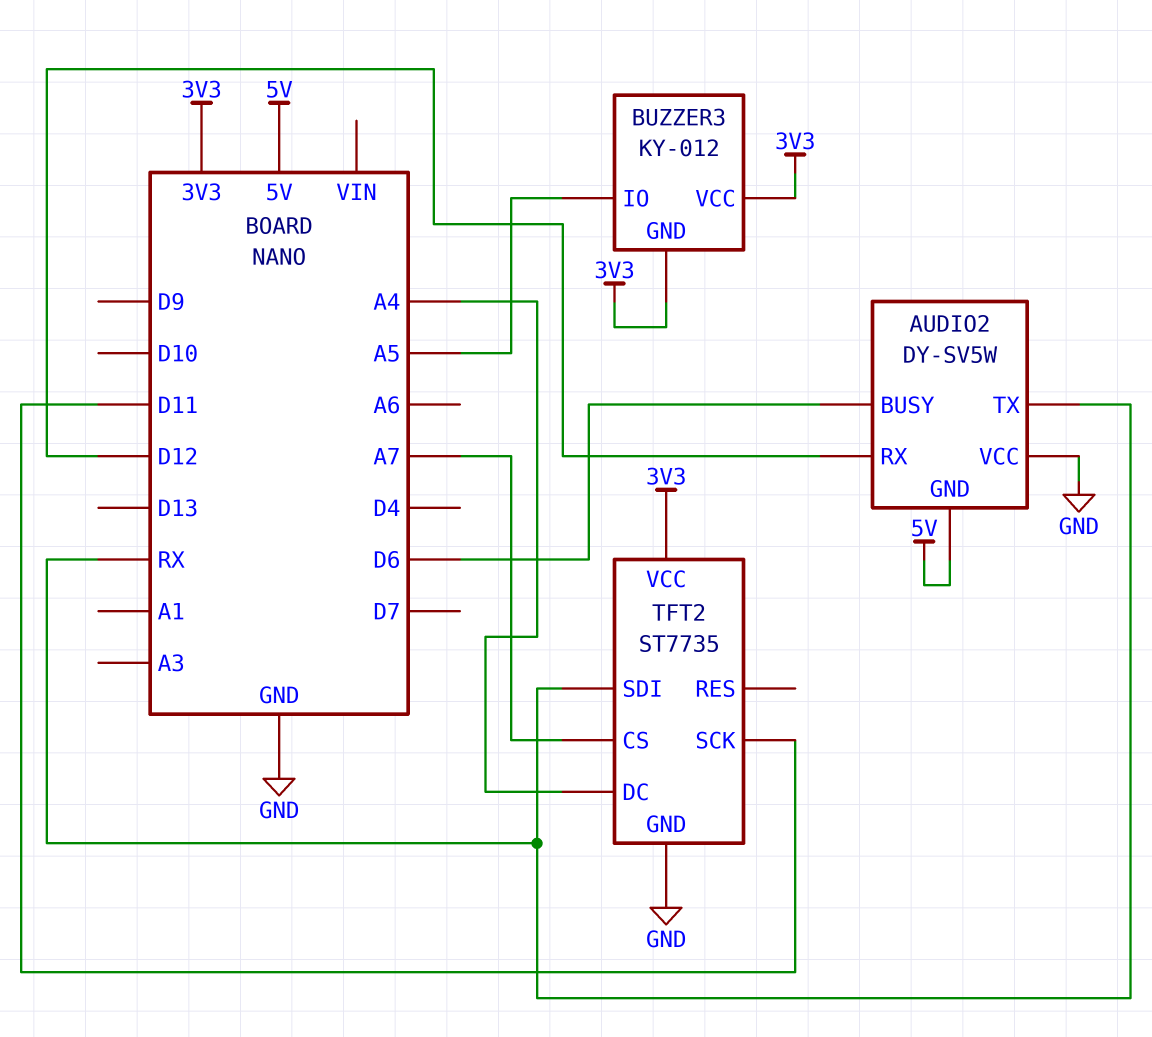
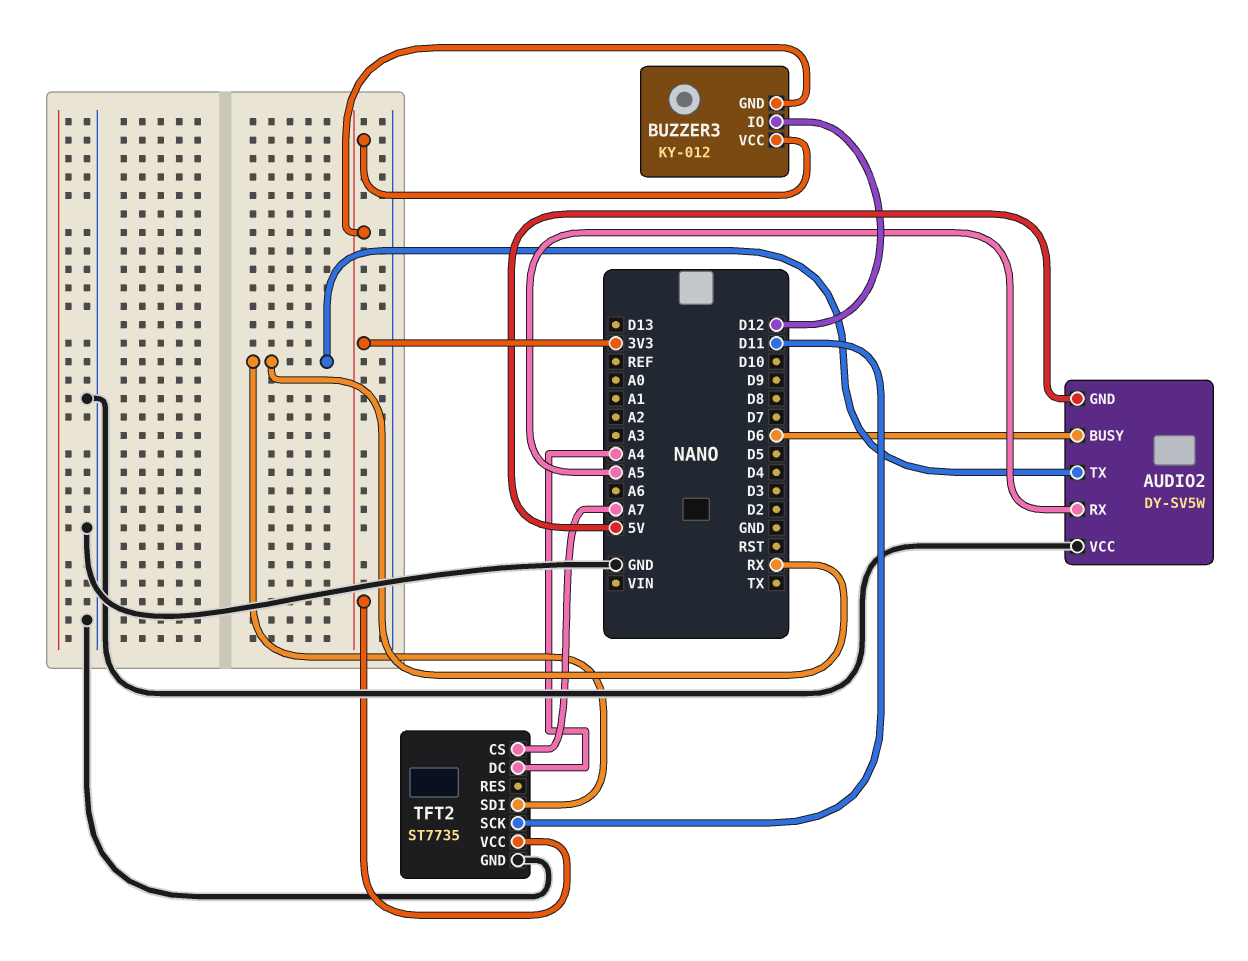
AUDIO2 pin RX: D12 -> A5
BUZZER3 pin IO: A5 -> D12

